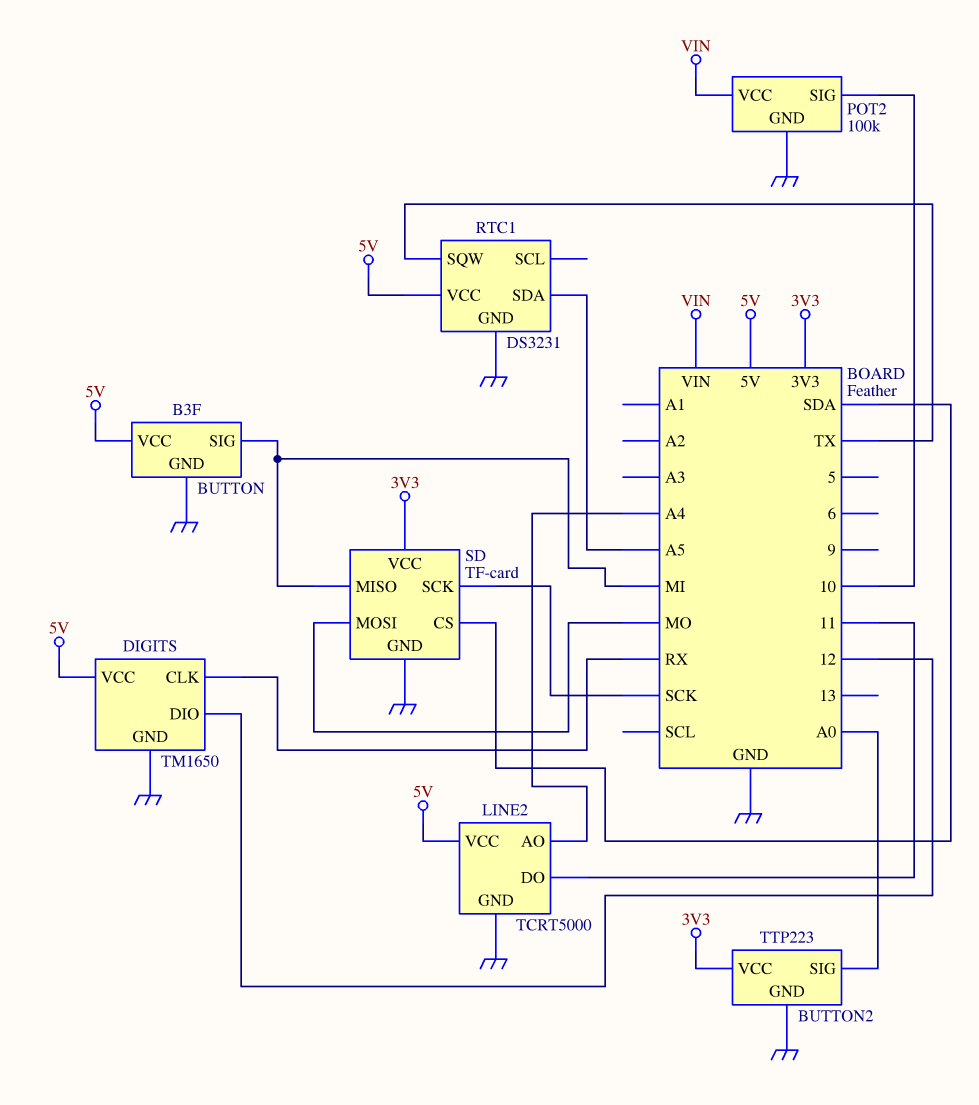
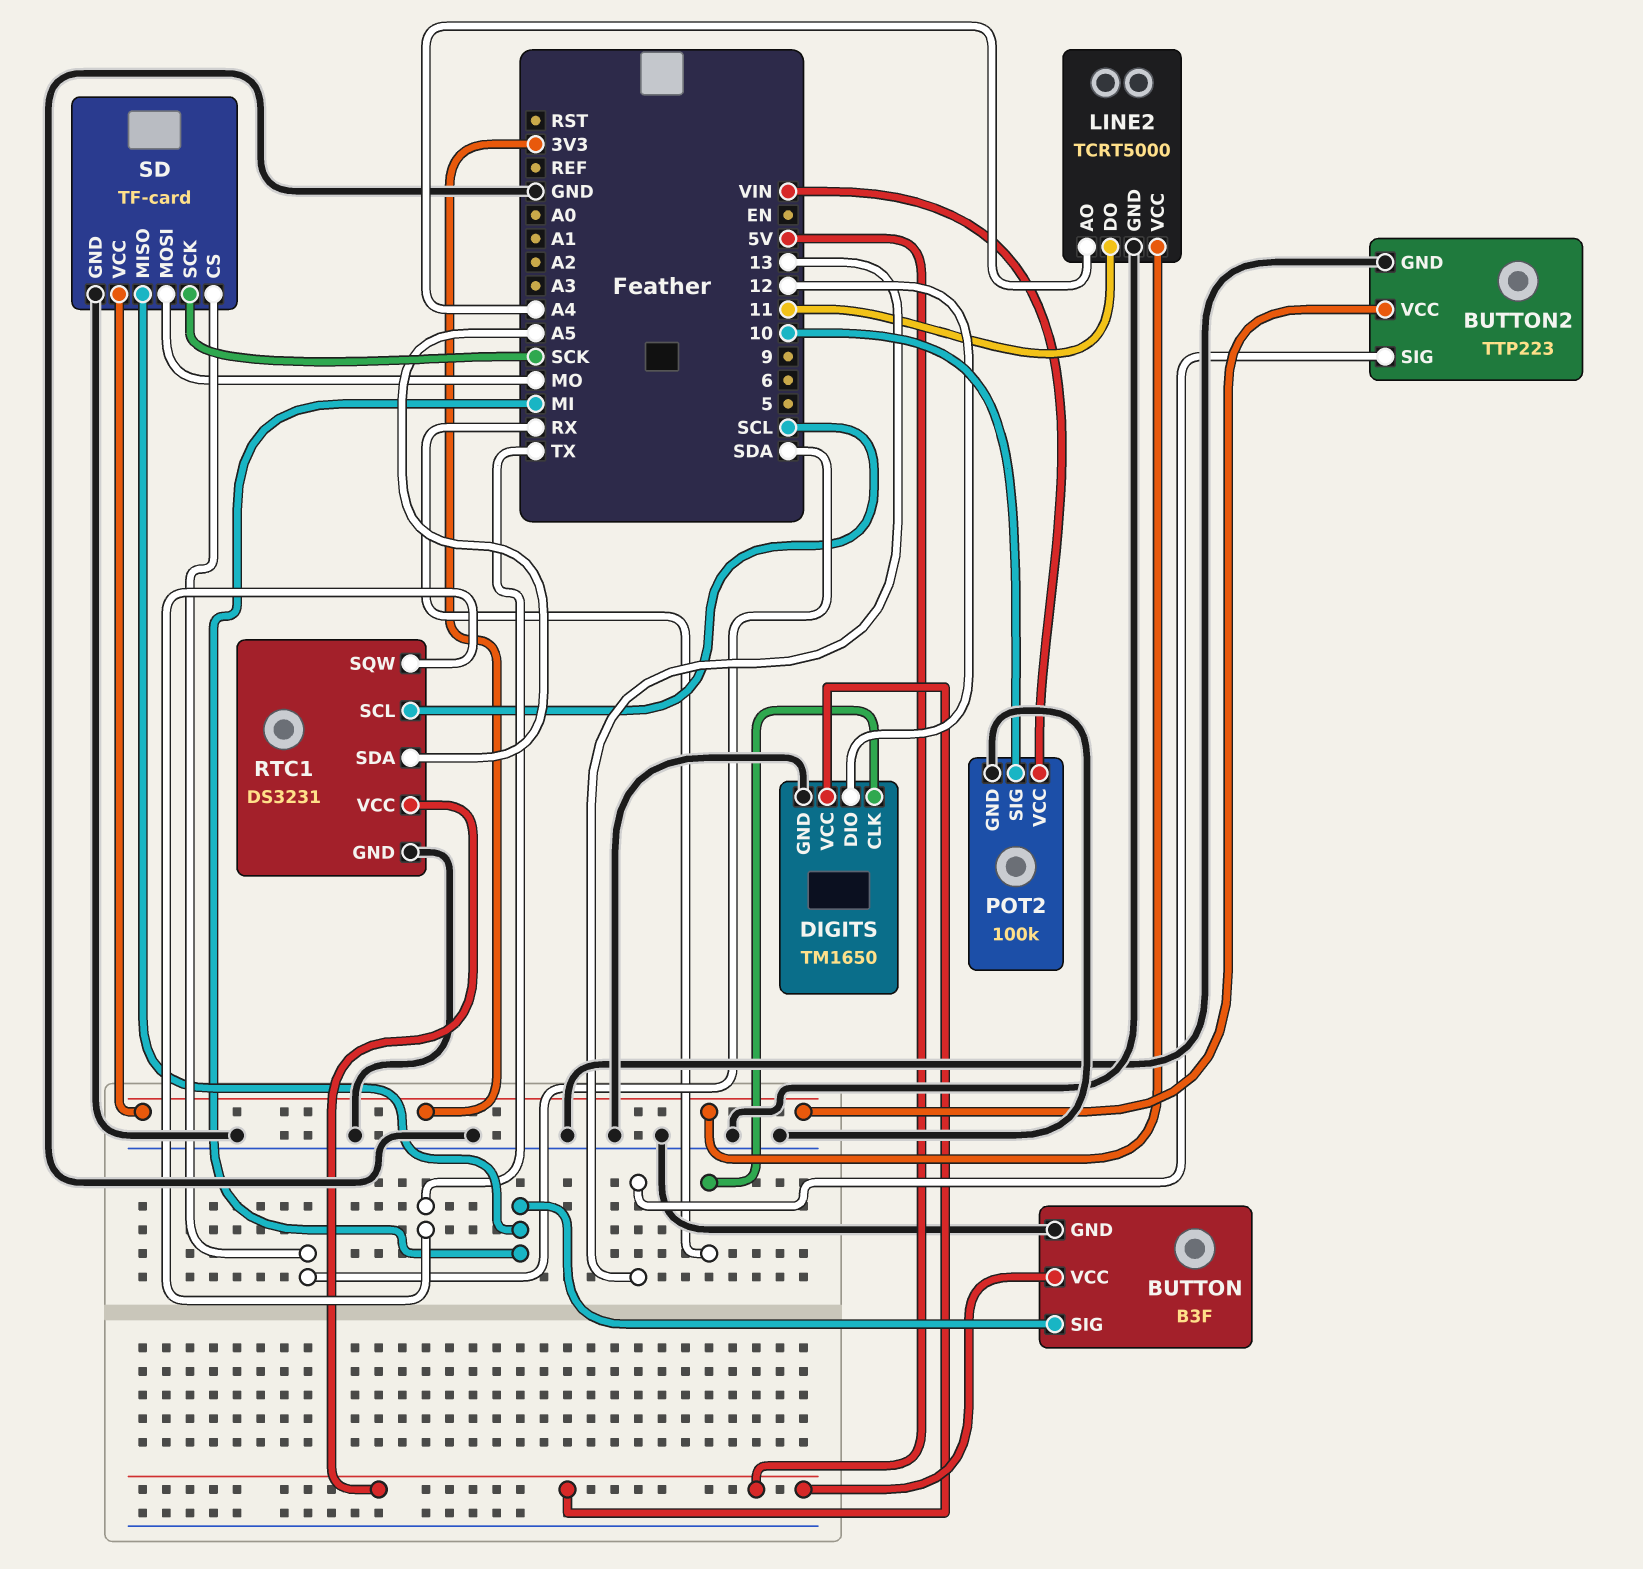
BUTTON2 pin SIG: A0 -> 13
LINE2 pin VCC: 5V -> 3V3
RTC1 pin SCL: none -> SCL

